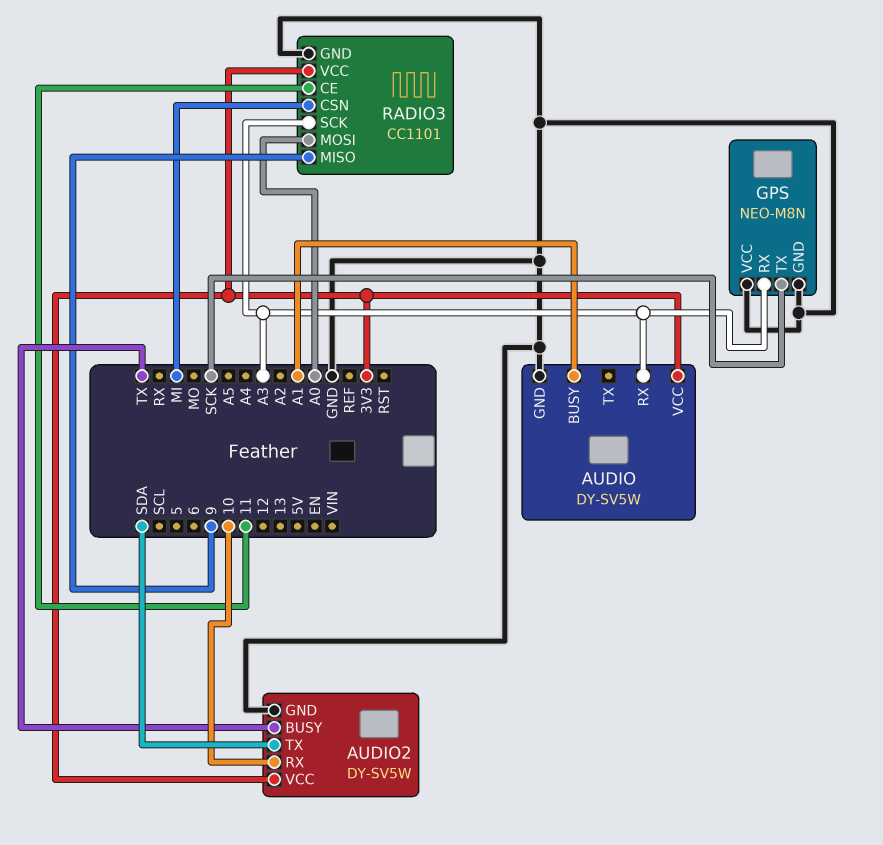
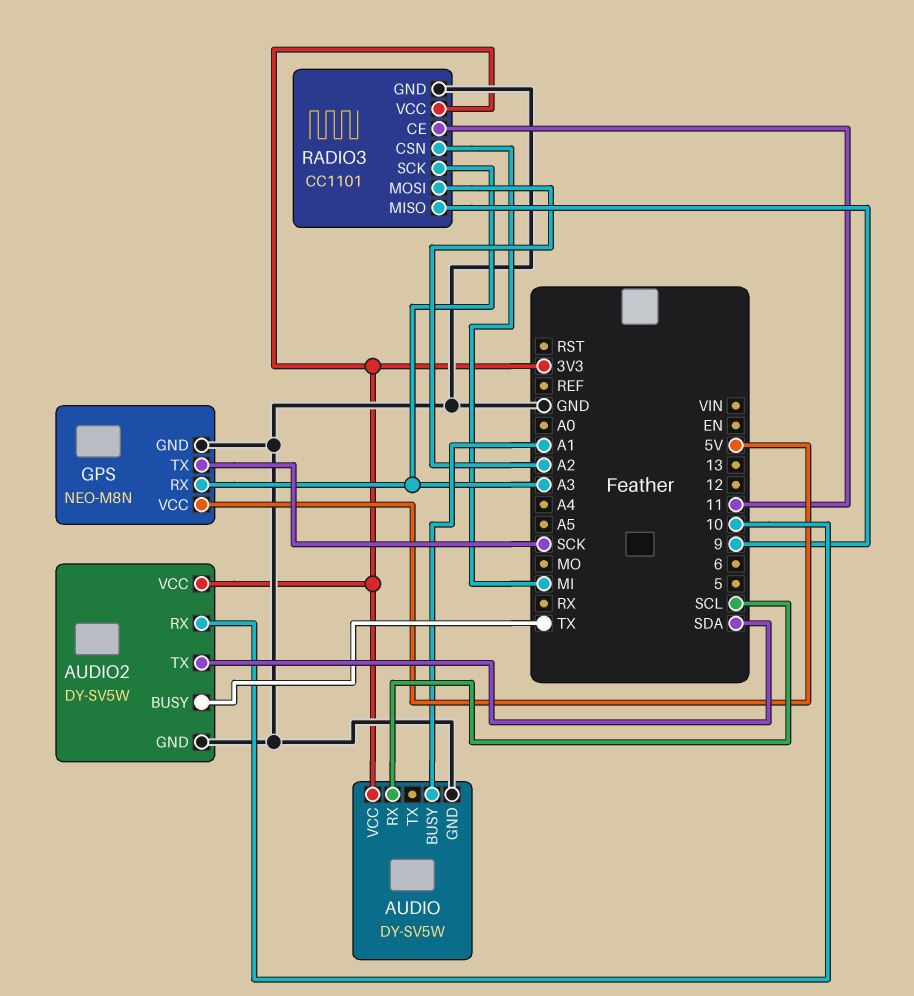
AUDIO pin RX: A3 -> SCL
GPS pin VCC: GND -> 5V
RADIO3 pin MOSI: A0 -> A2

